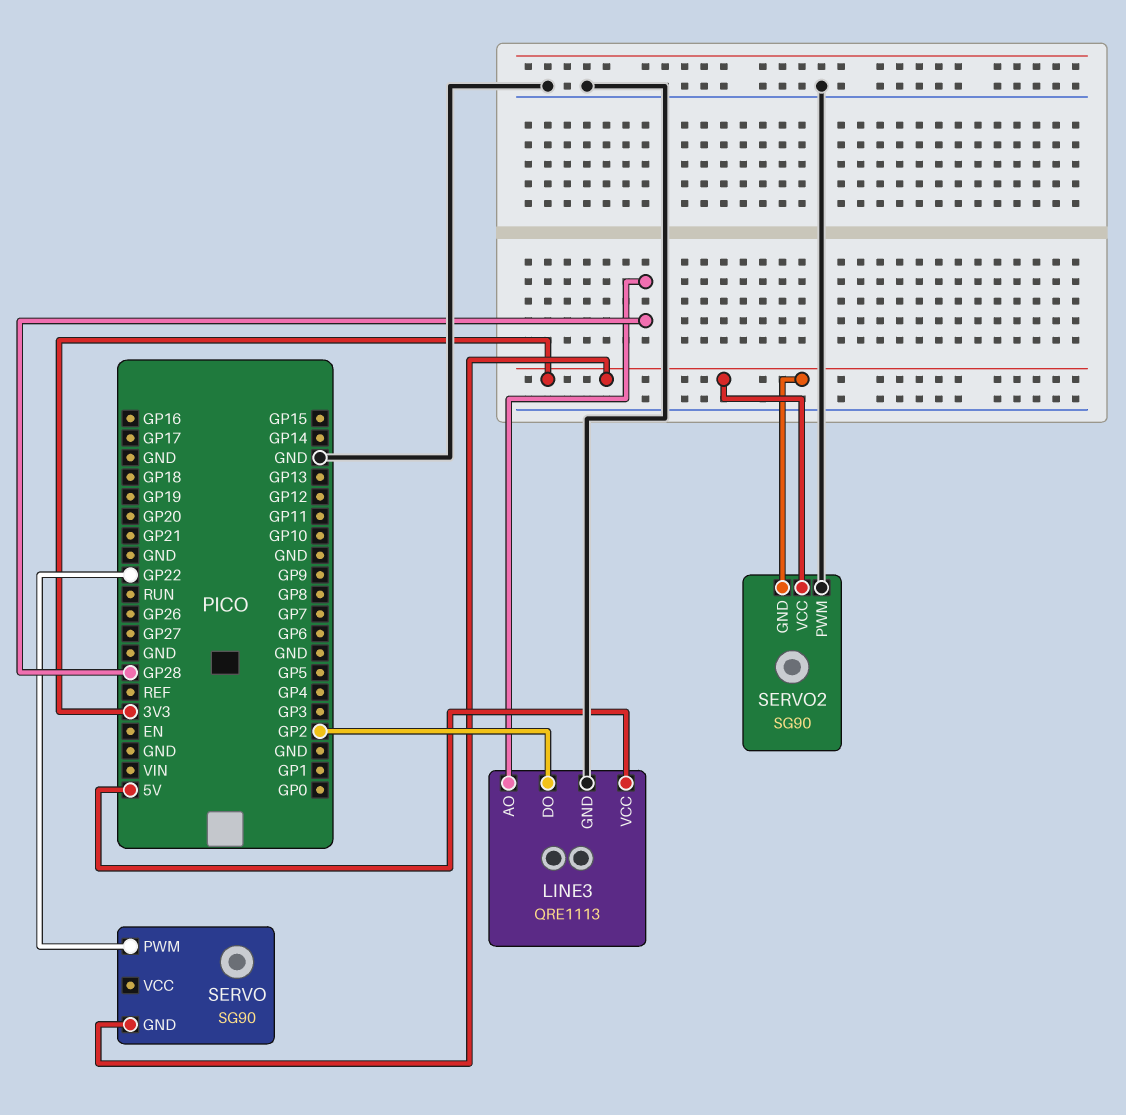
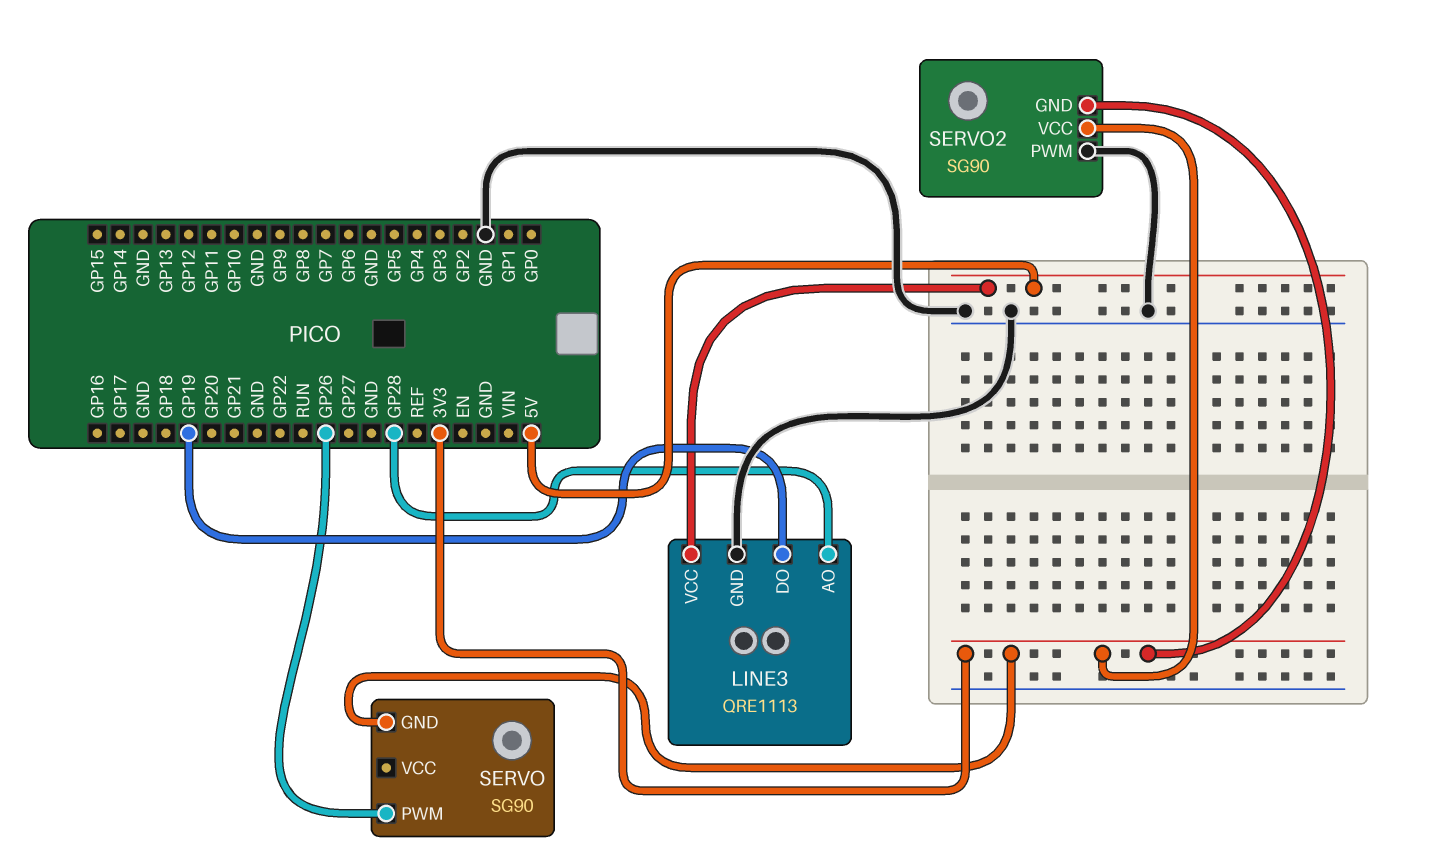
LINE3 pin DO: GP2 -> GP19
SERVO pin PWM: GP22 -> GP26

